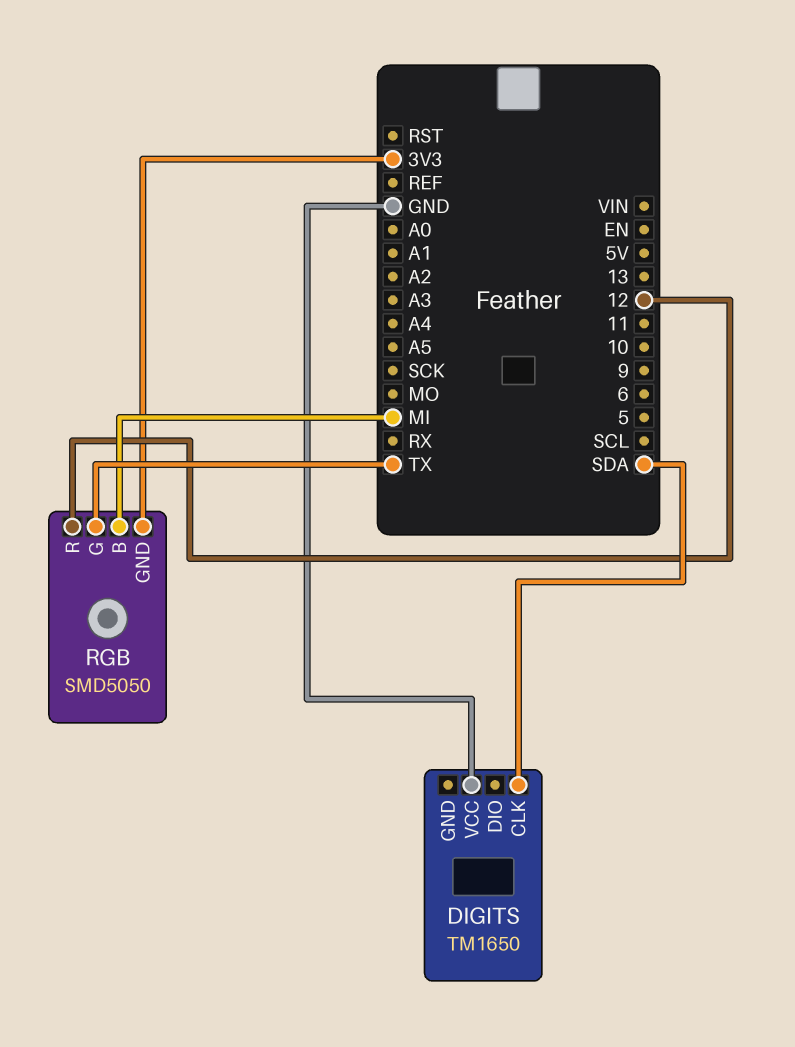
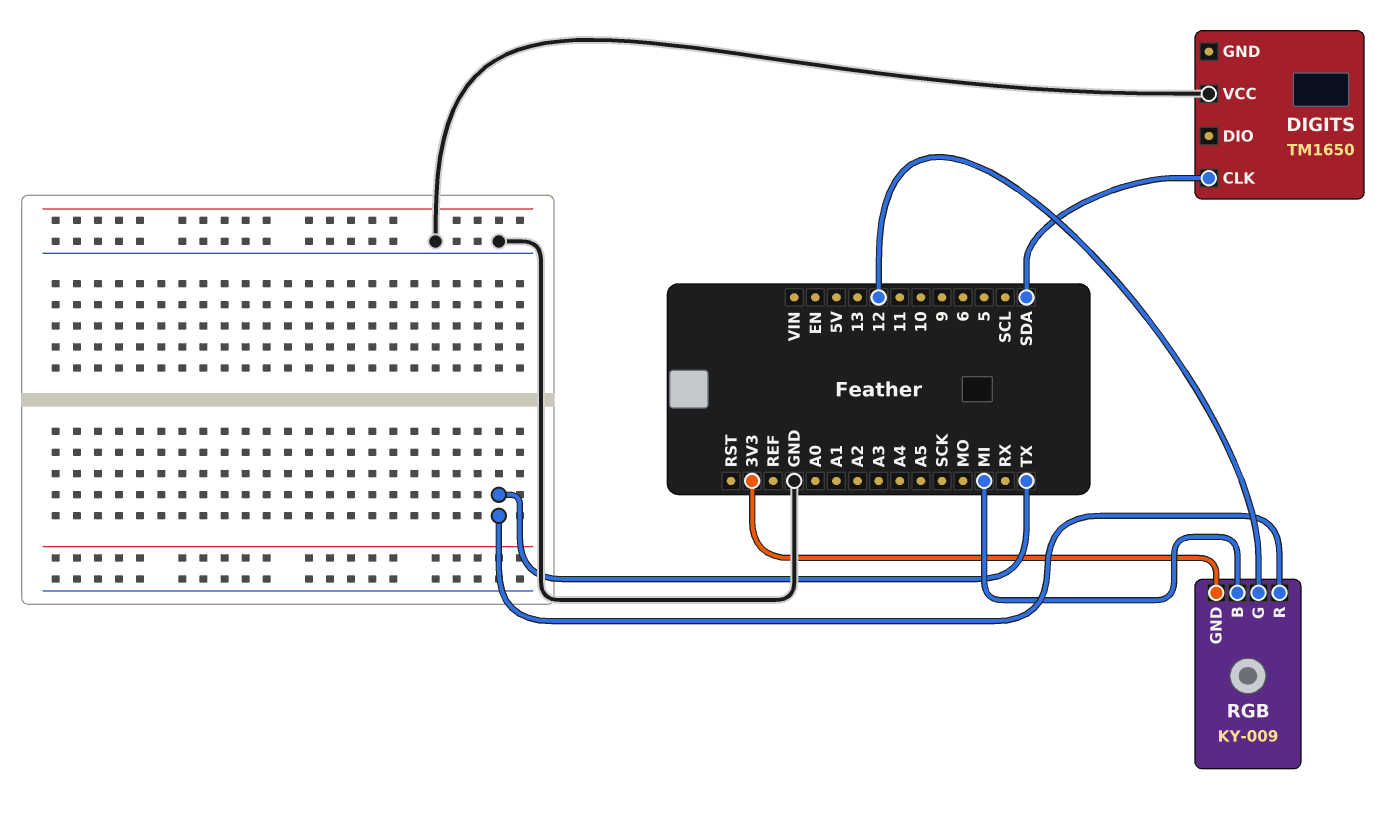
RGB: SMD5050 -> KY-009
RGB pin G: TX -> 12
RGB pin R: 12 -> TX

